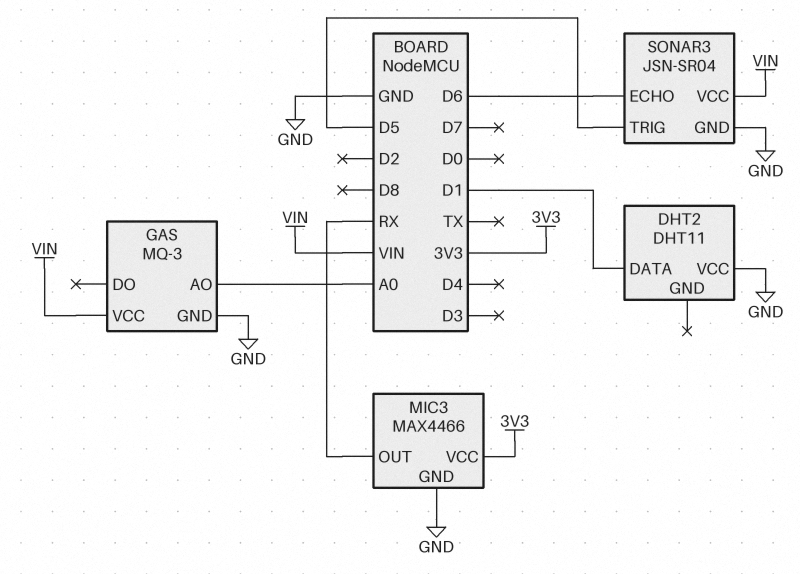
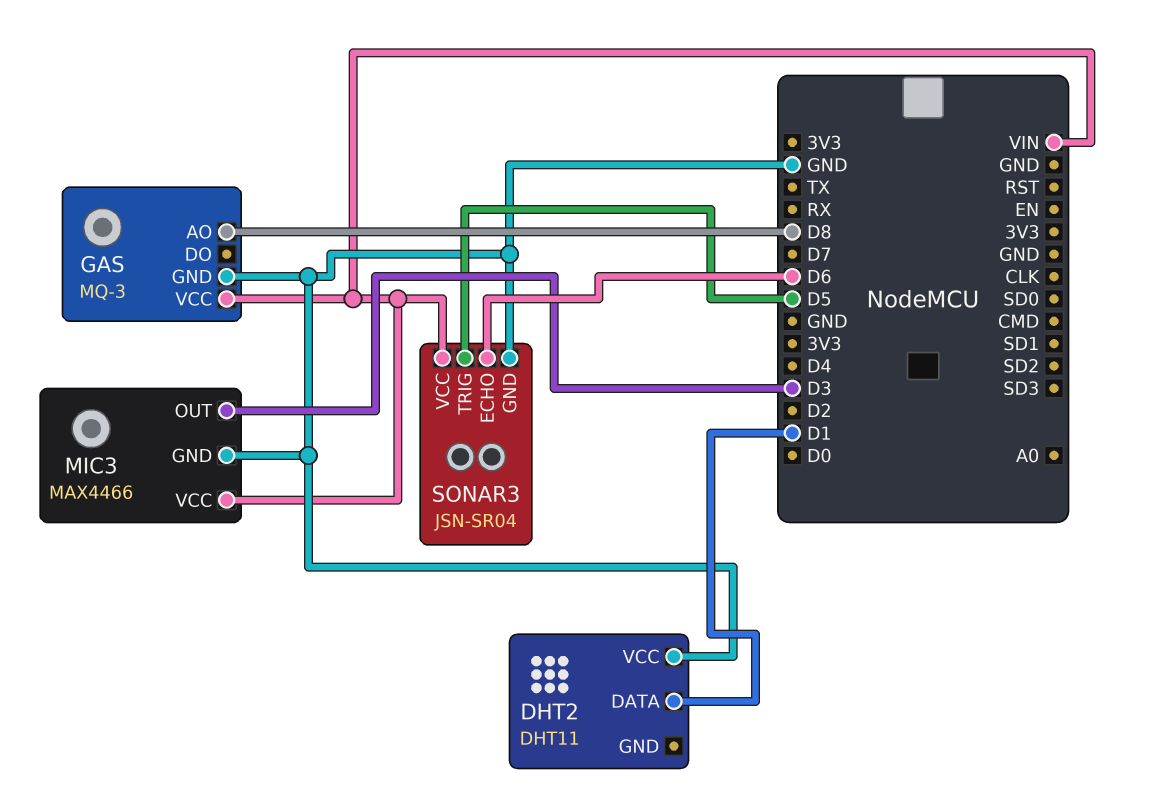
GAS pin AO: A0 -> D8
MIC3 pin OUT: RX -> D3
MIC3 pin VCC: 3V3 -> VIN

